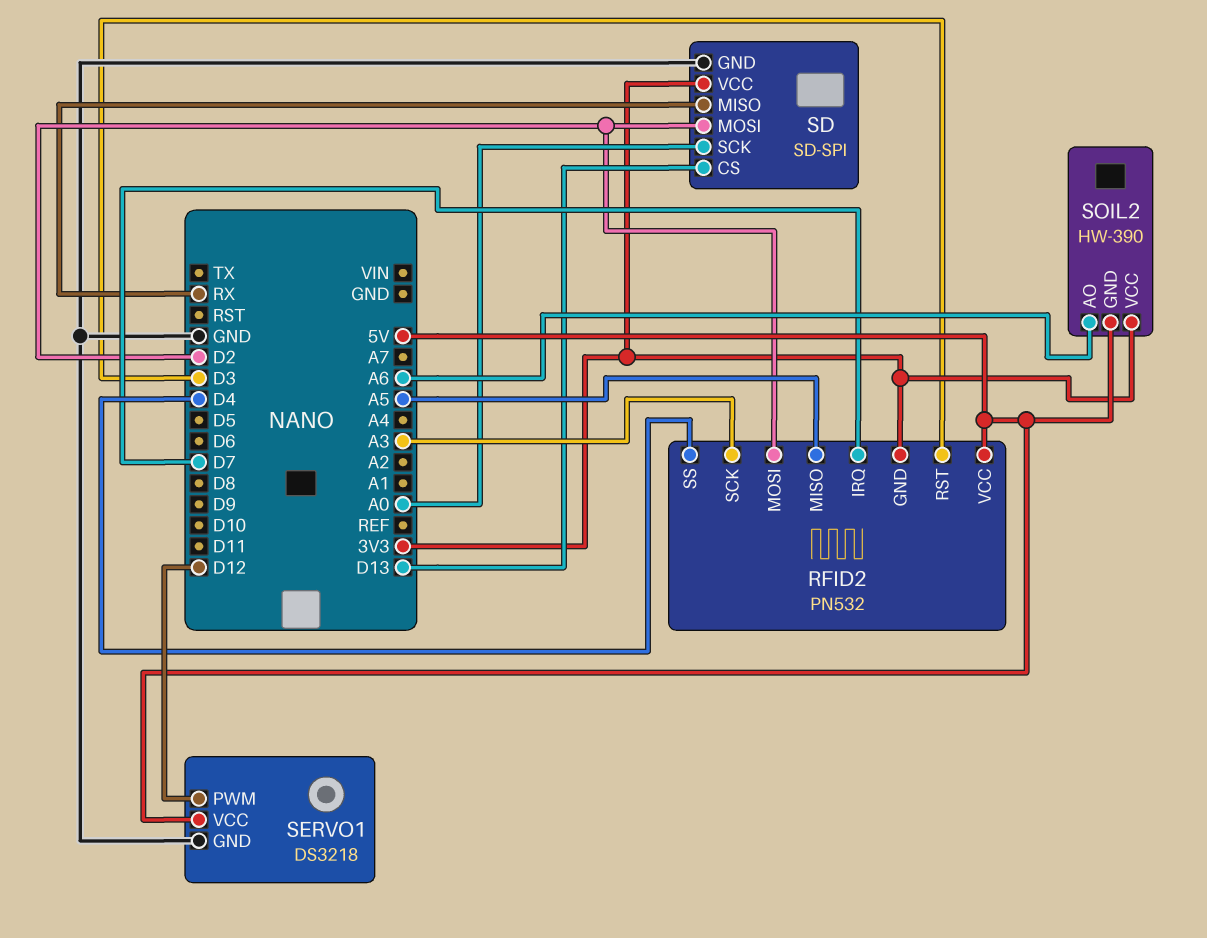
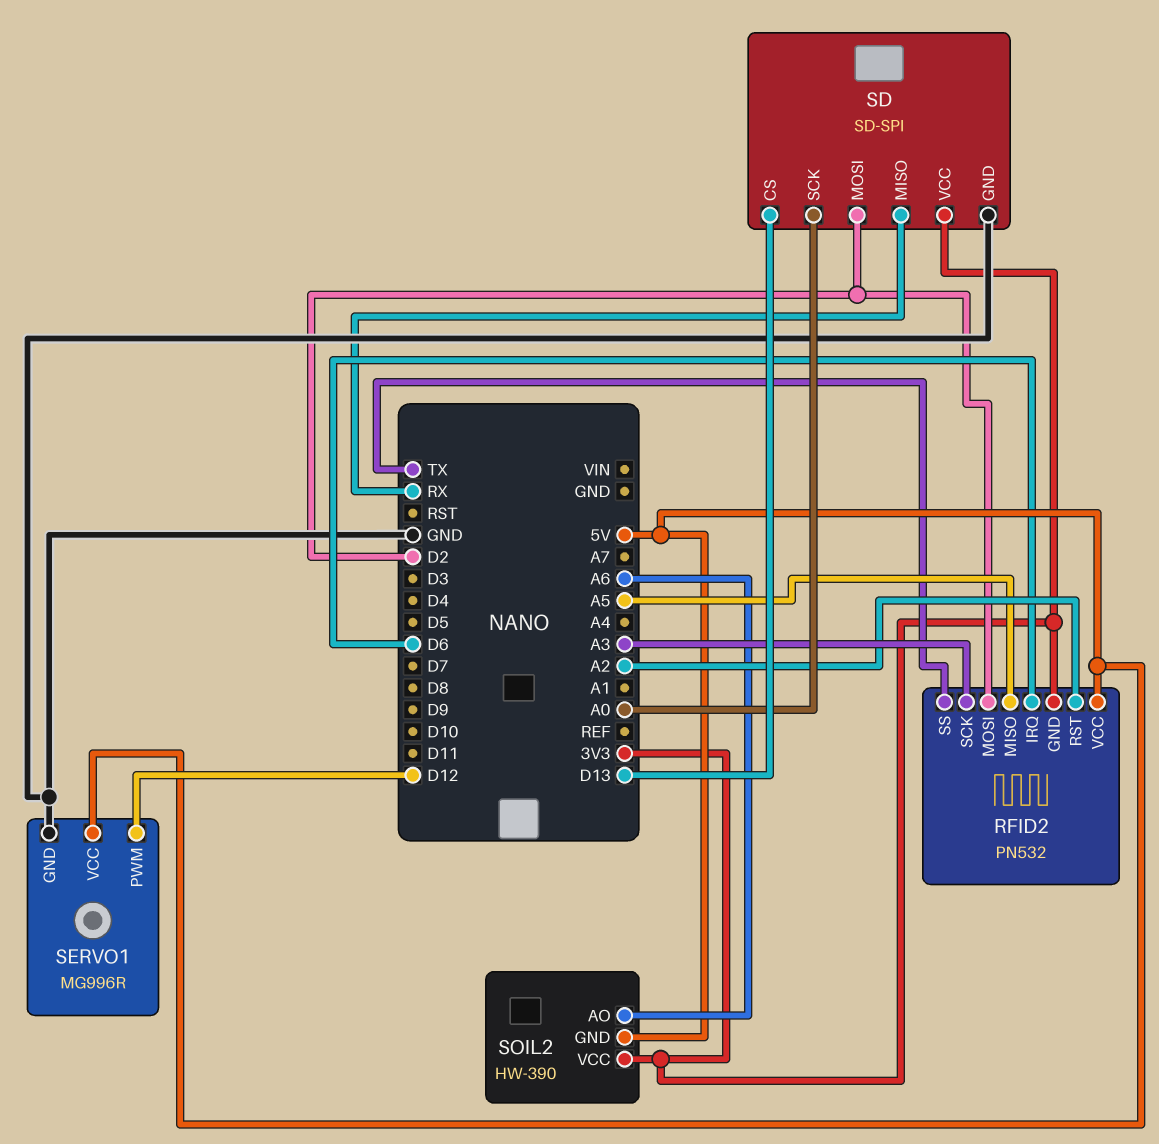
RFID2 pin IRQ: D7 -> D6
RFID2 pin RST: D3 -> A2
RFID2 pin SS: D4 -> TX
SERVO1: DS3218 -> MG996R

